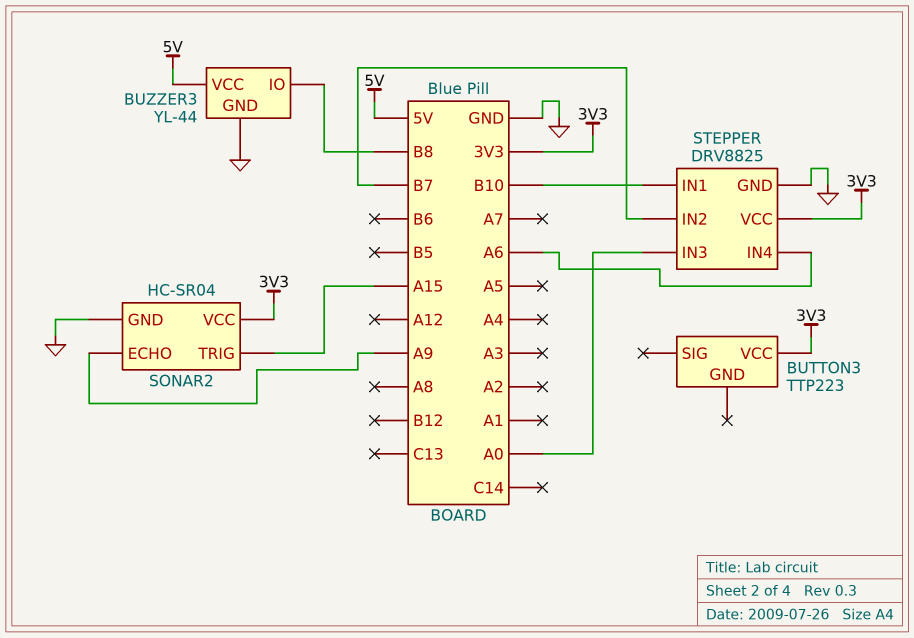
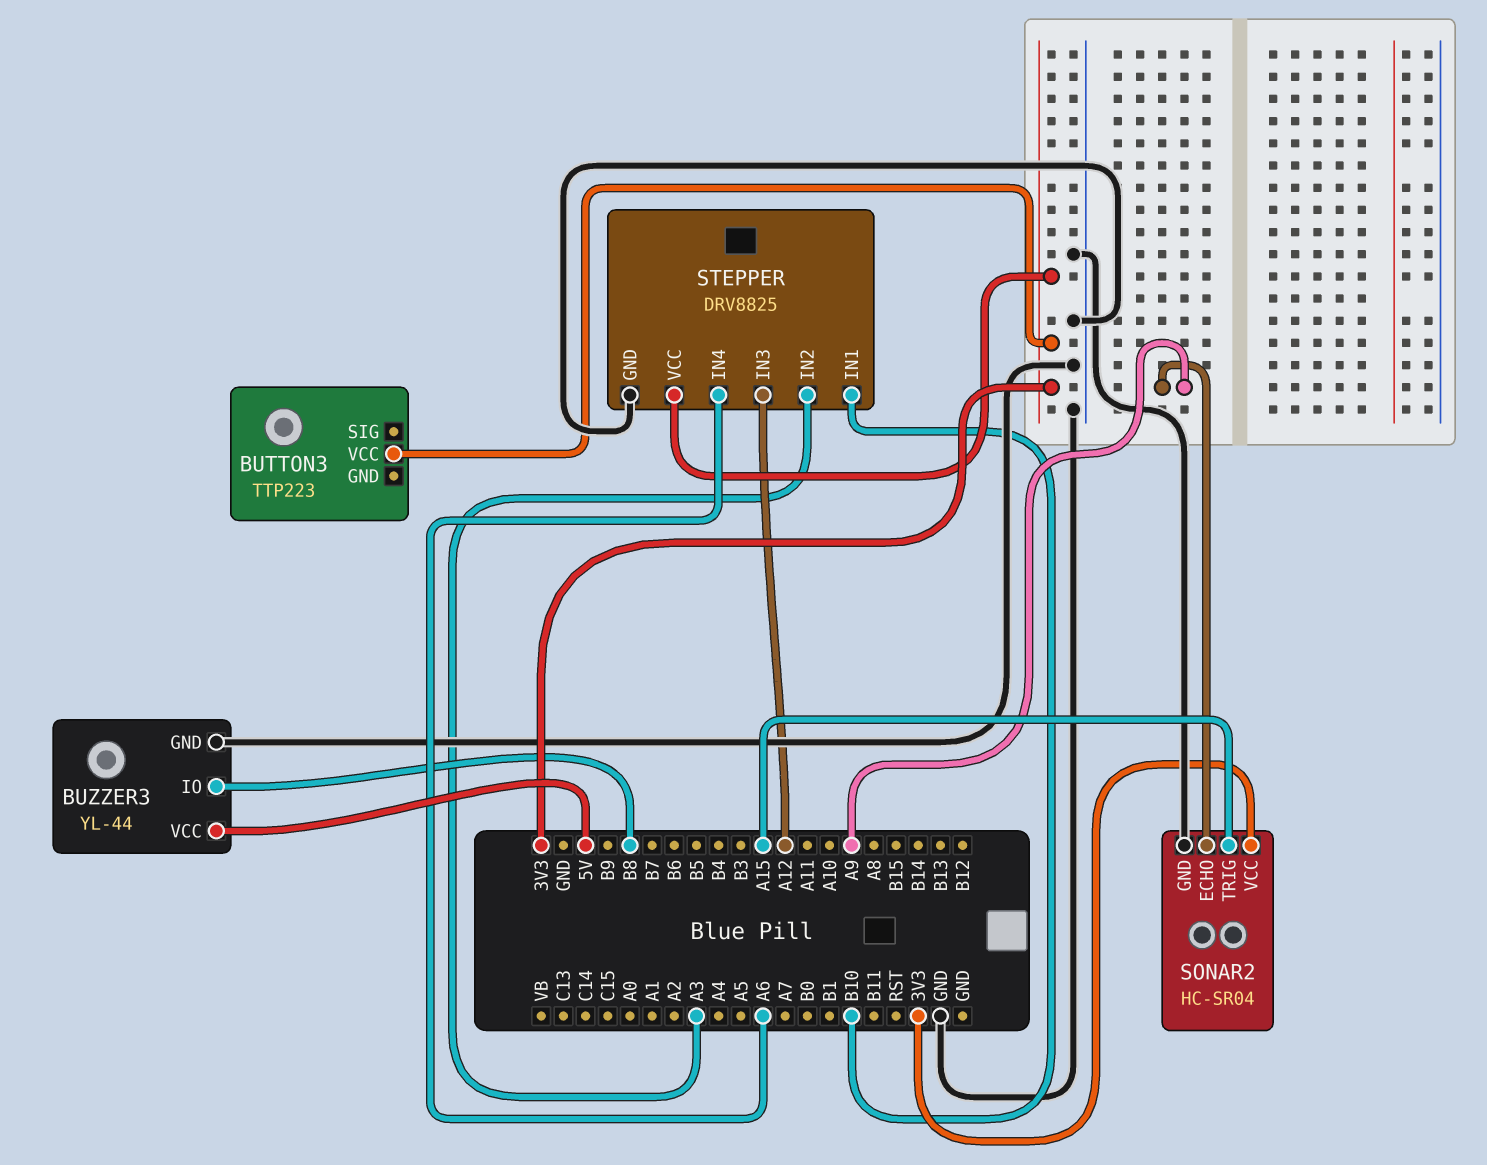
STEPPER pin IN2: B7 -> A3
STEPPER pin IN3: A0 -> A12

